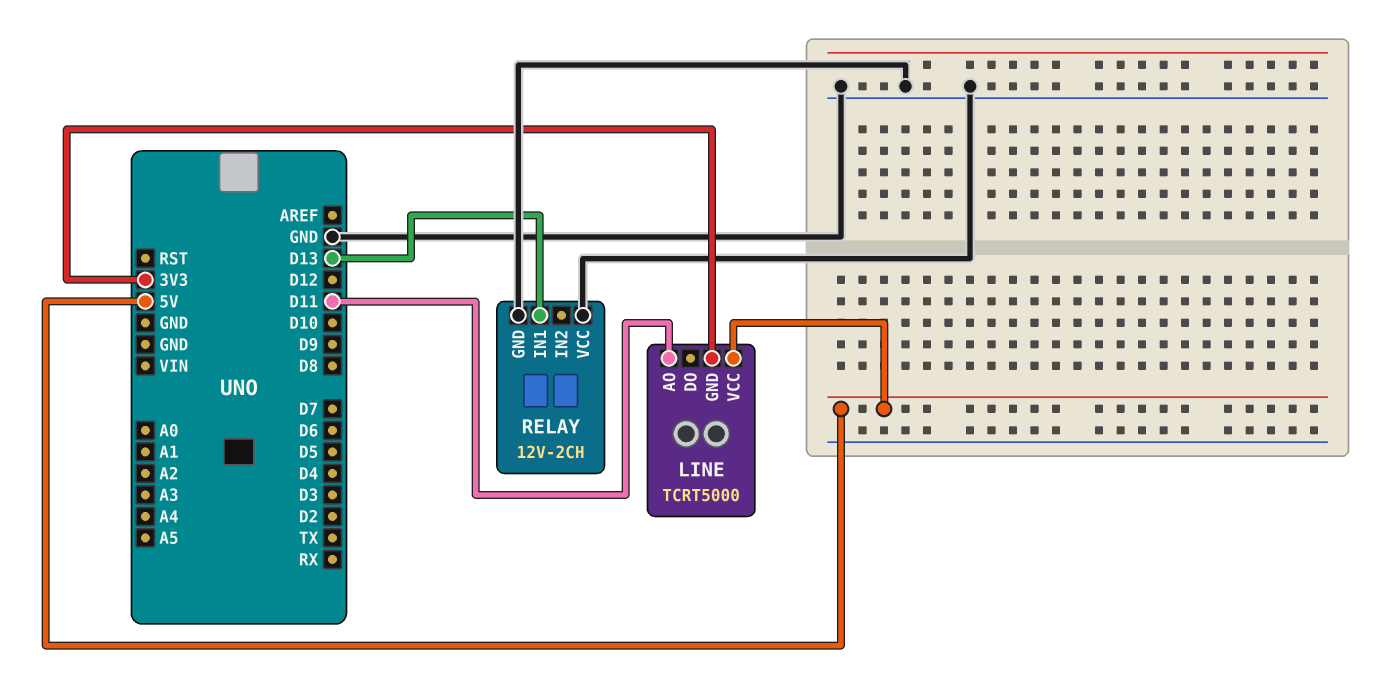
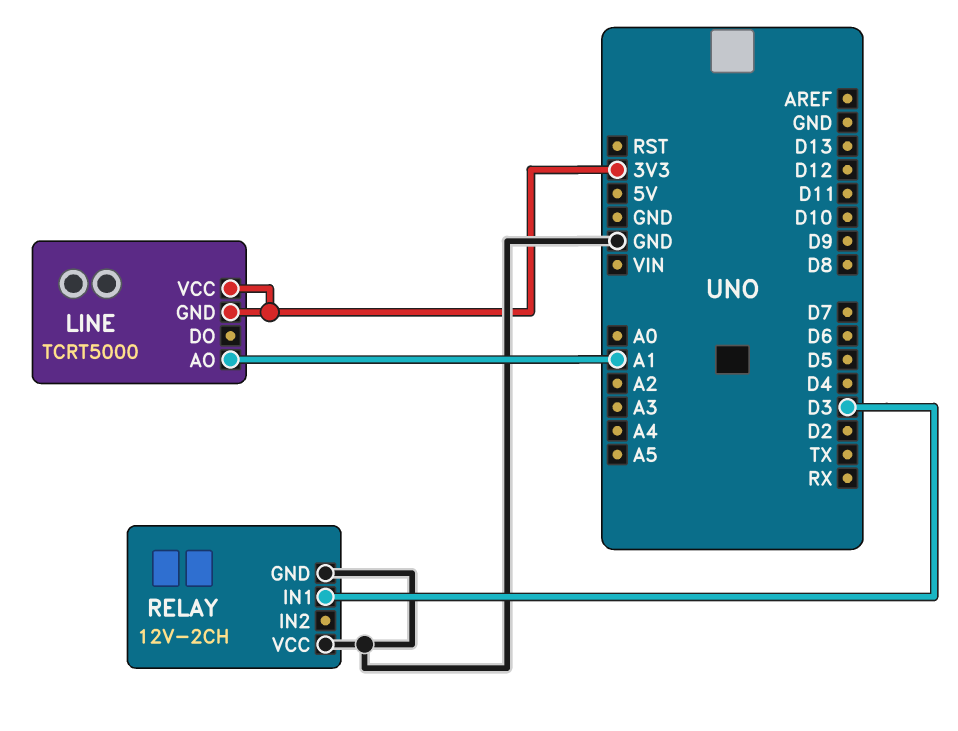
LINE pin AO: D11 -> A1
LINE pin VCC: 5V -> 3V3
RELAY pin IN1: D13 -> D3

